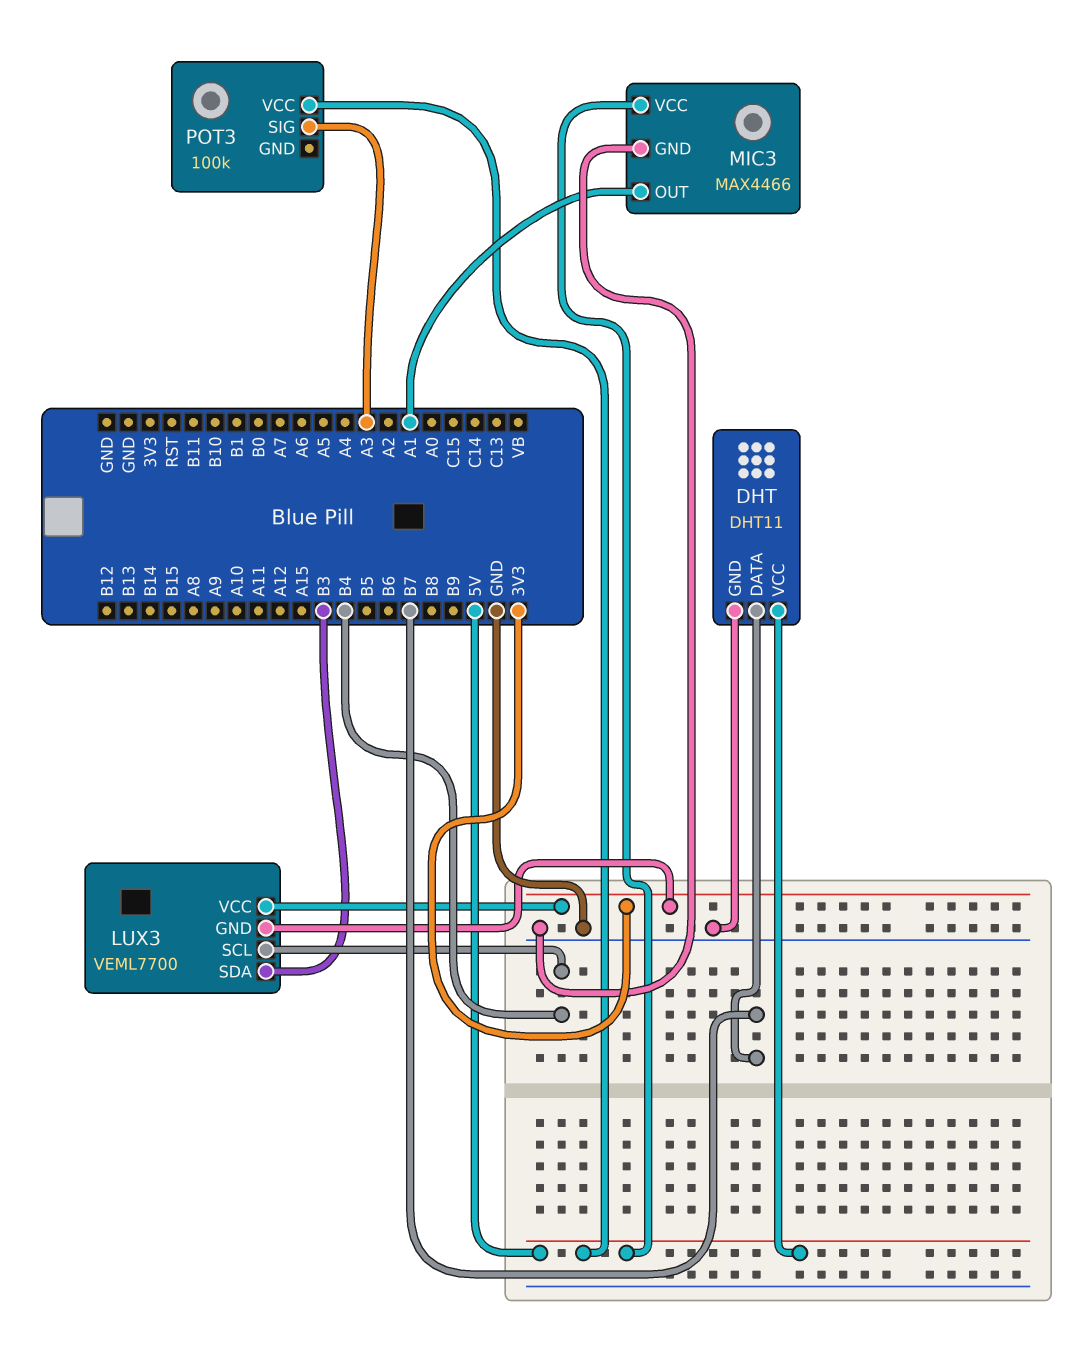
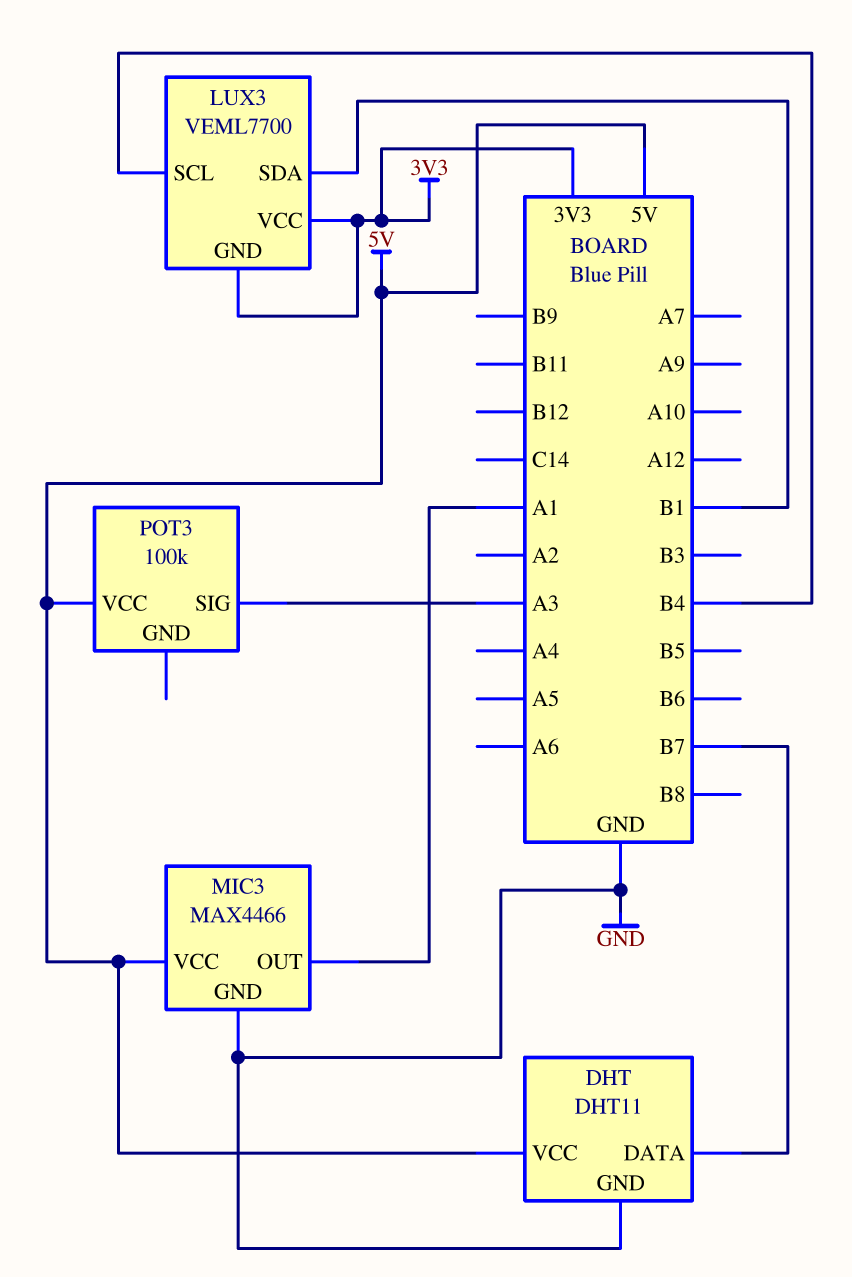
LUX3 pin SDA: B3 -> B1

